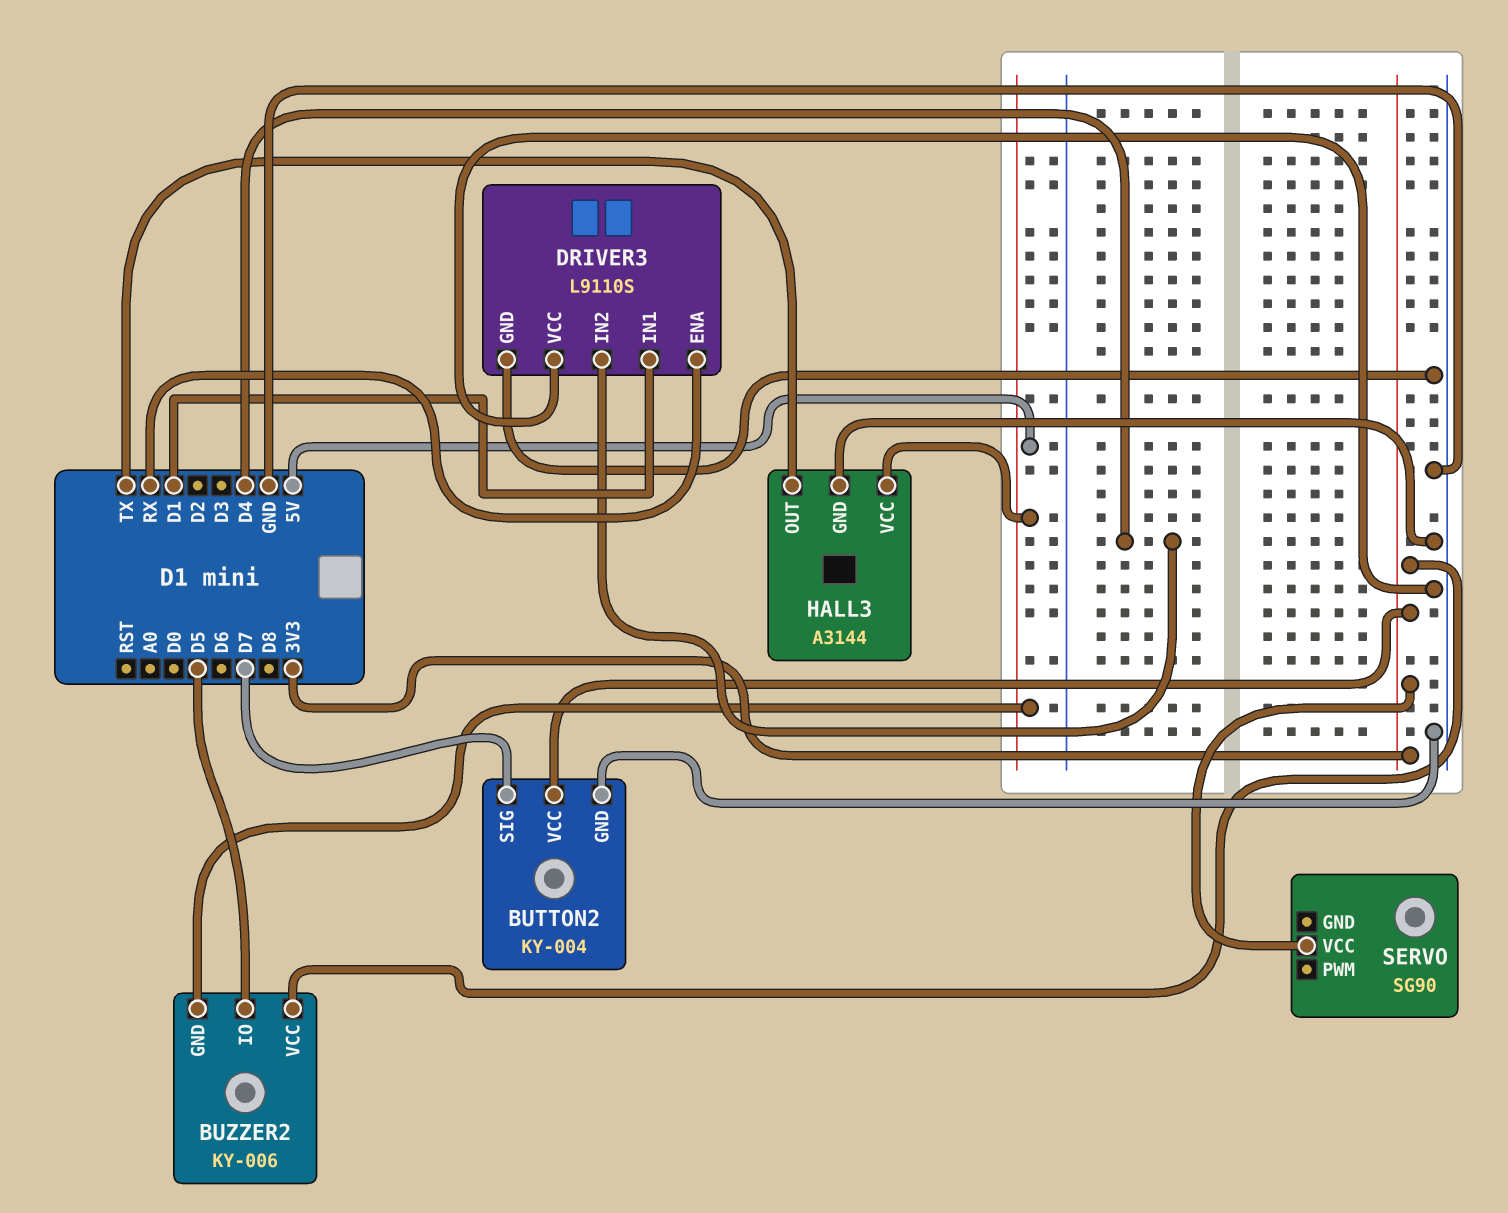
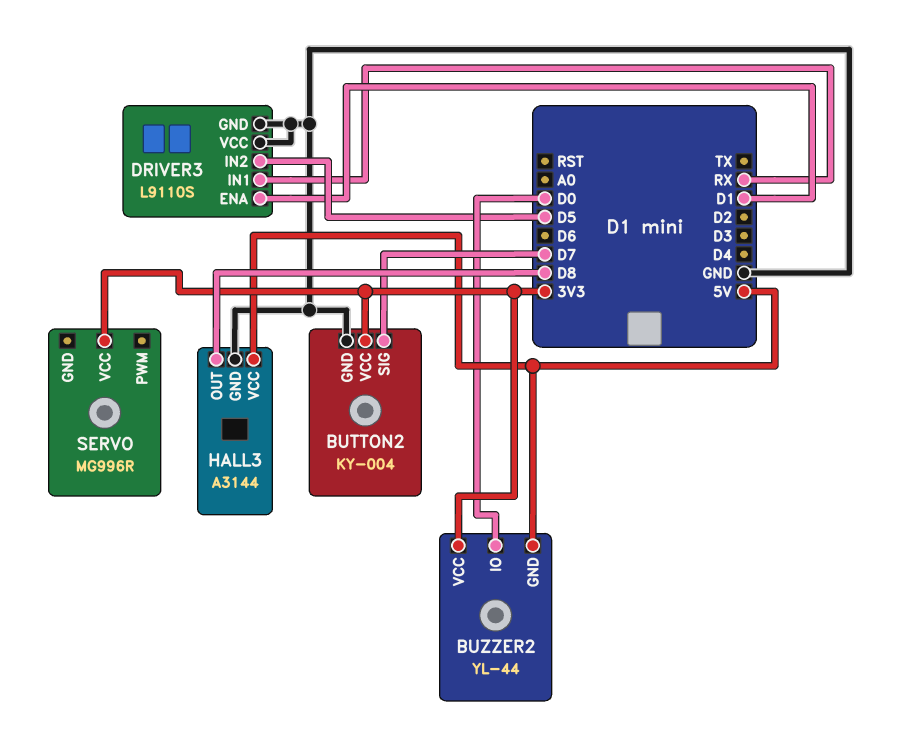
BUZZER2: KY-006 -> YL-44
BUZZER2 pin IO: D5 -> D0
DRIVER3 pin ENA: RX -> D1
DRIVER3 pin IN1: D1 -> RX
DRIVER3 pin IN2: D4 -> D5
HALL3 pin OUT: TX -> D8
SERVO: SG90 -> MG996R

